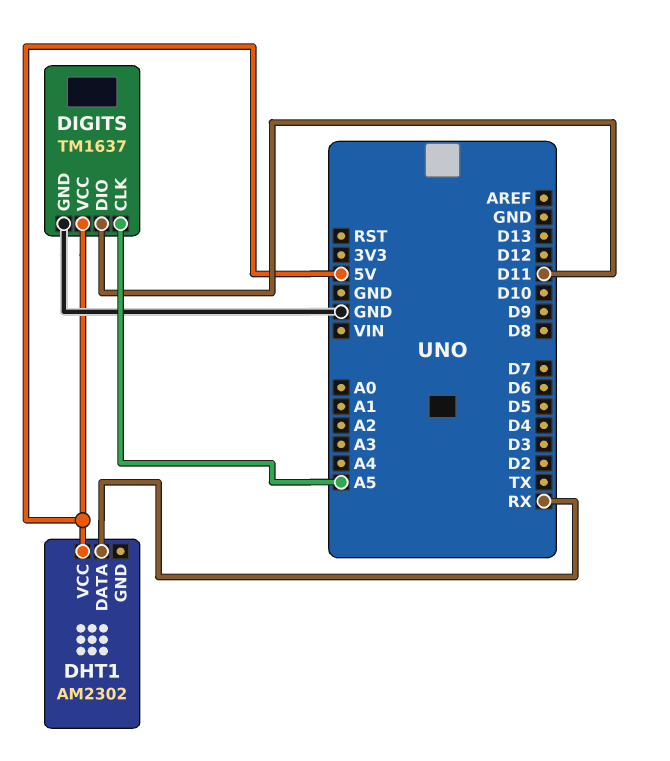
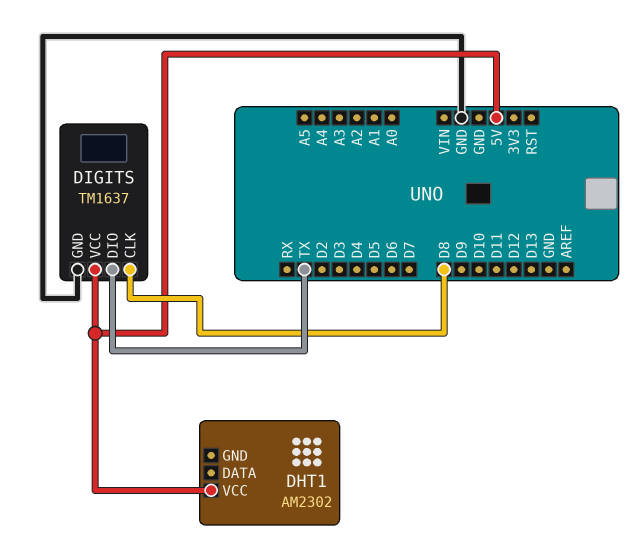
DHT1 pin DATA: RX -> none
DIGITS pin CLK: A5 -> D8
DIGITS pin DIO: D11 -> TX

